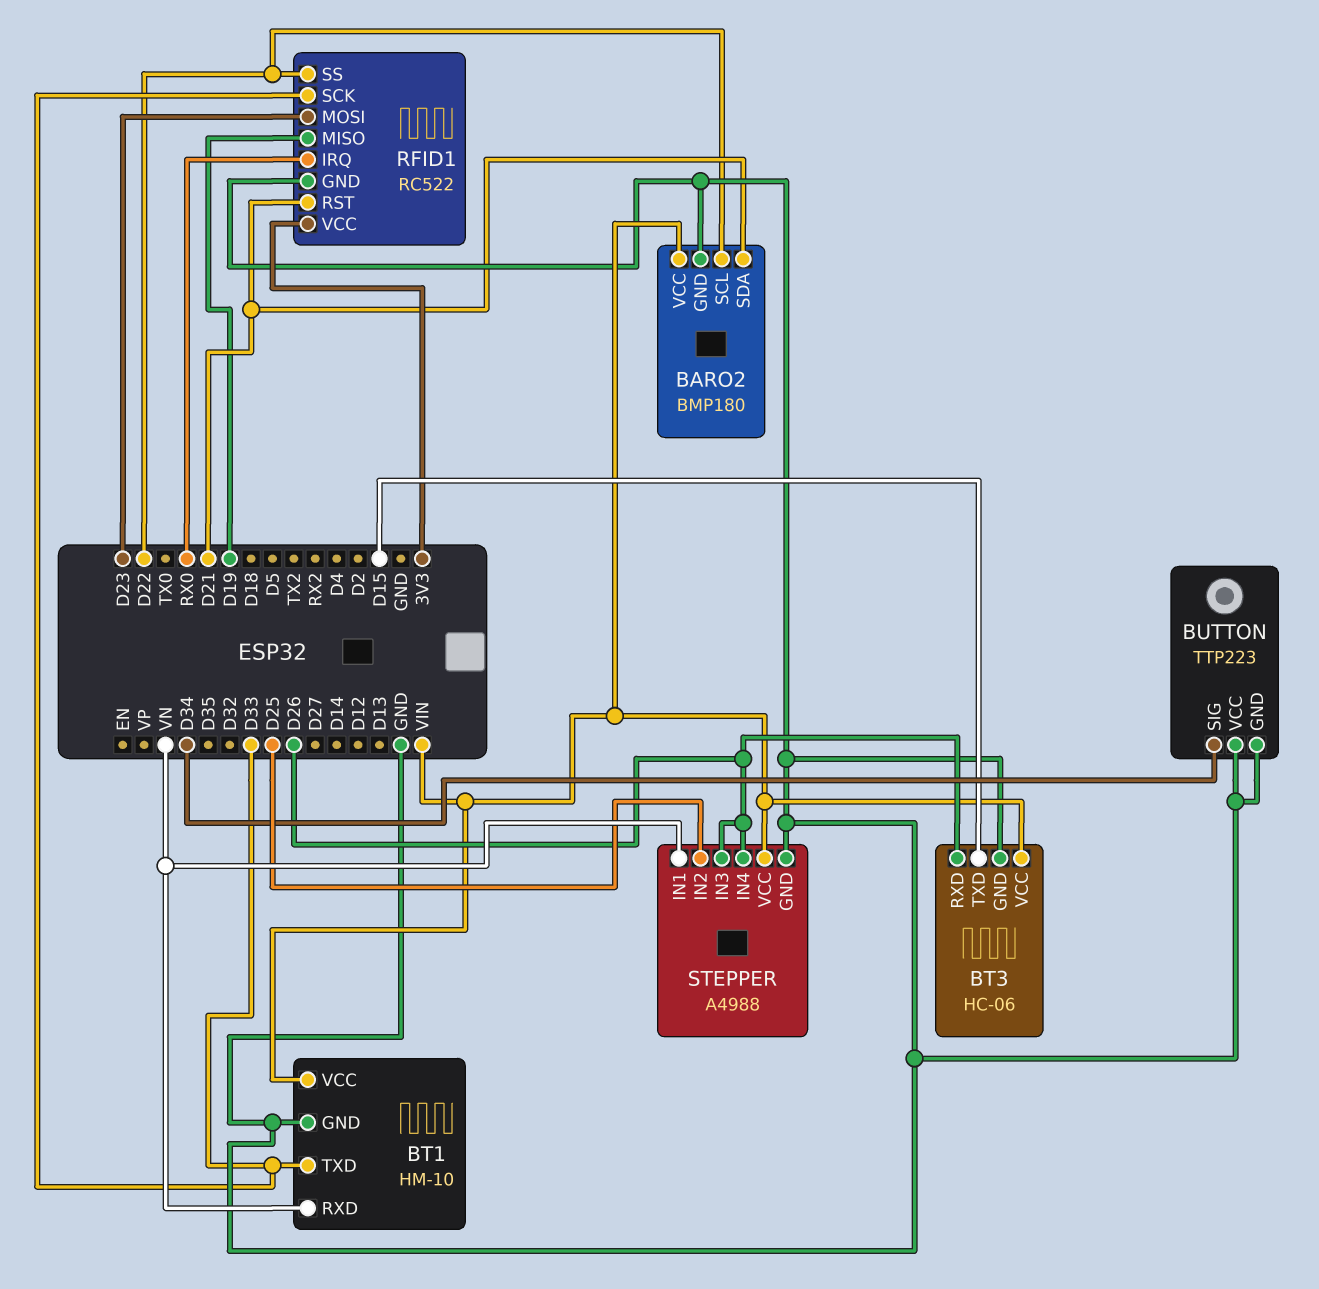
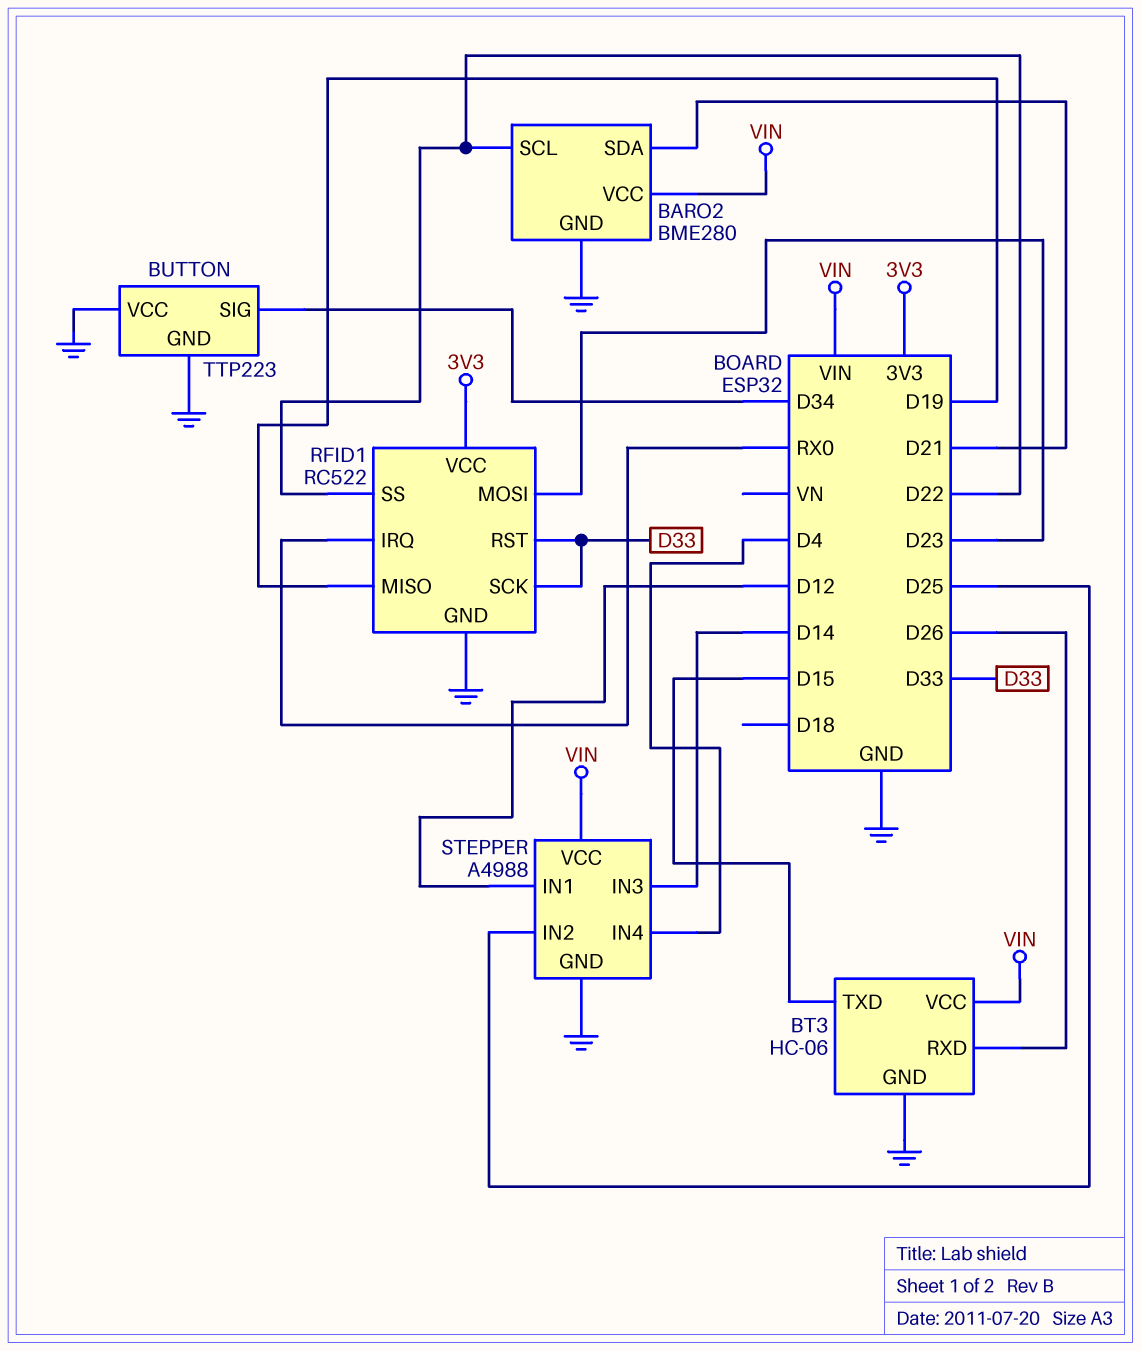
BARO2: BMP180 -> BME280
BT1: HM-10 -> none
BT1 pin GND: GND -> none
BT1 pin RXD: VN -> none
BT1 pin TXD: D33 -> none
BT1 pin VCC: VIN -> none
RFID1 pin RST: D21 -> D33
STEPPER pin IN1: VN -> D12
STEPPER pin IN3: D26 -> D14
STEPPER pin IN4: D26 -> D4

